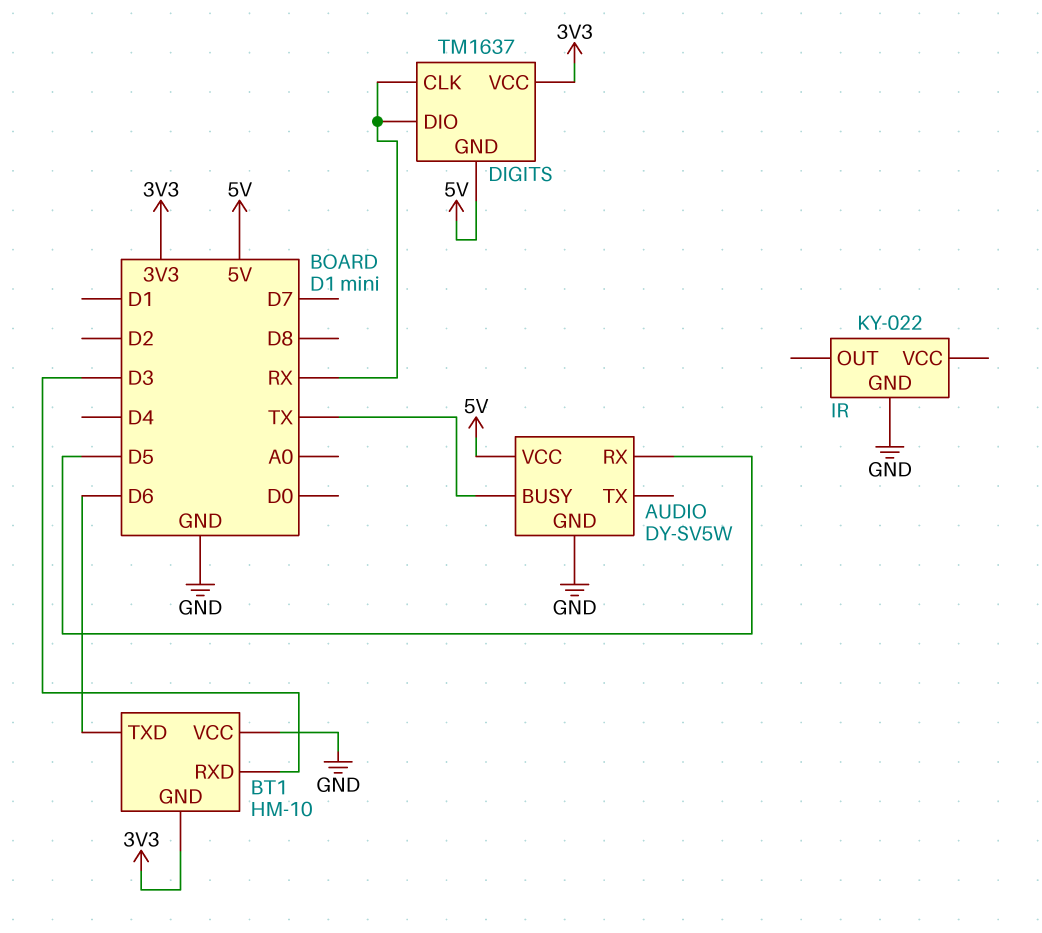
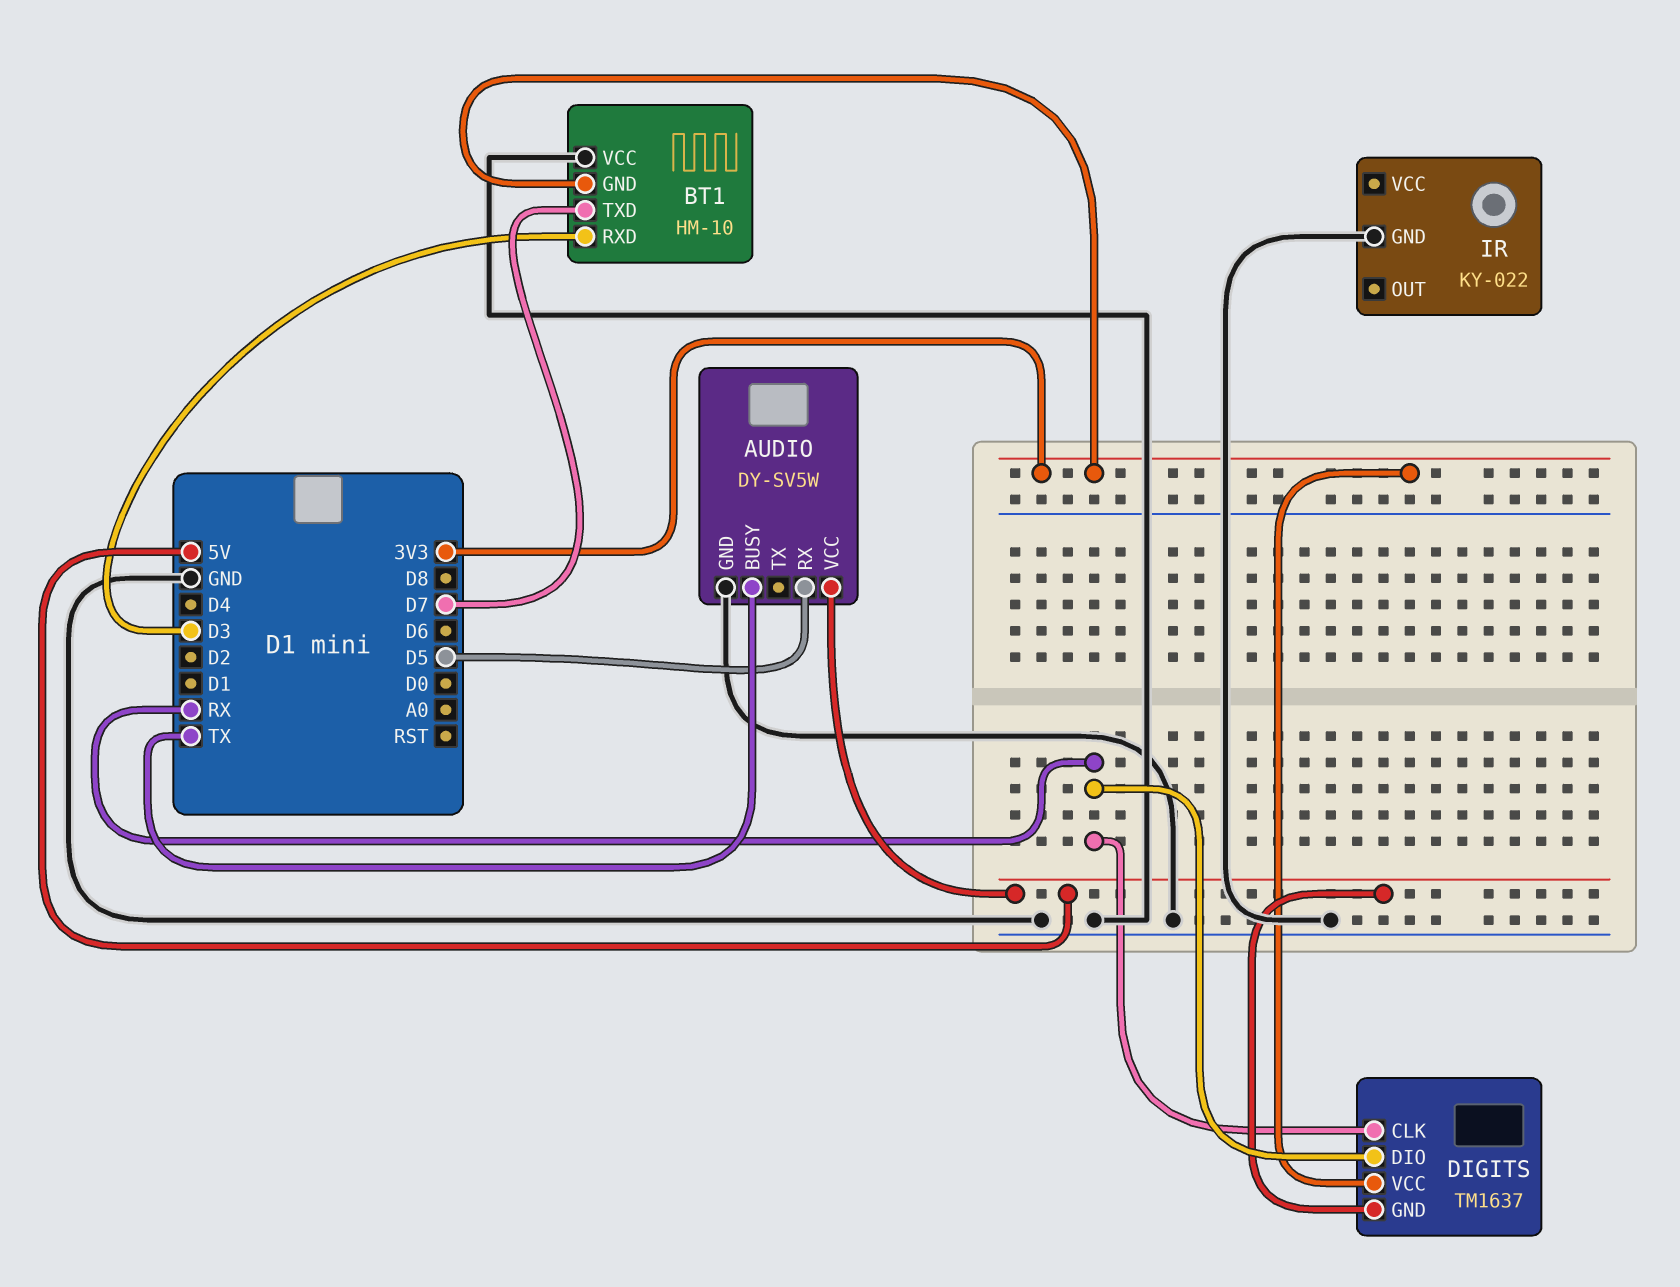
BT1 pin TXD: D6 -> D7

